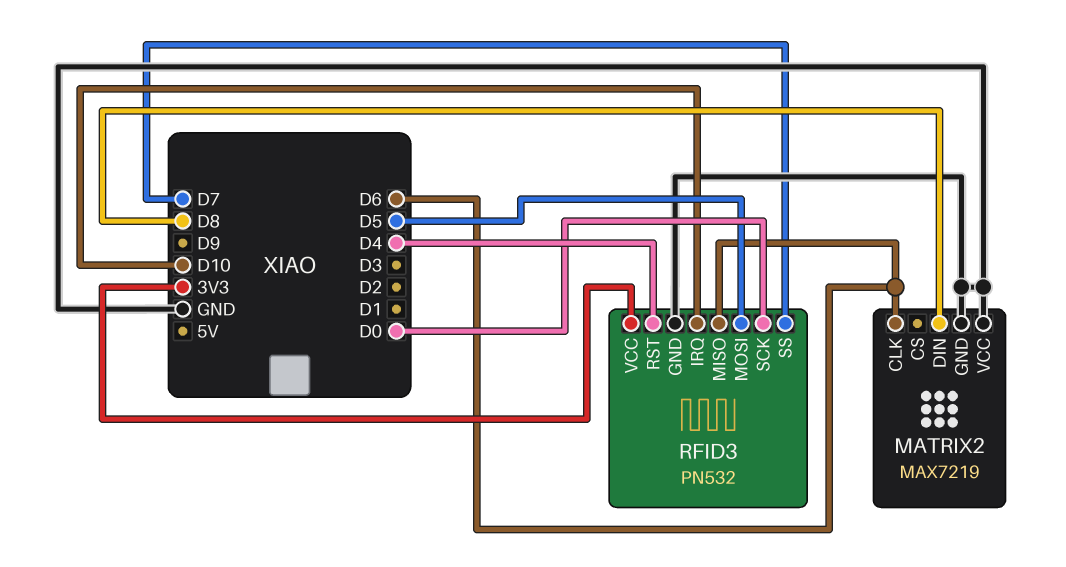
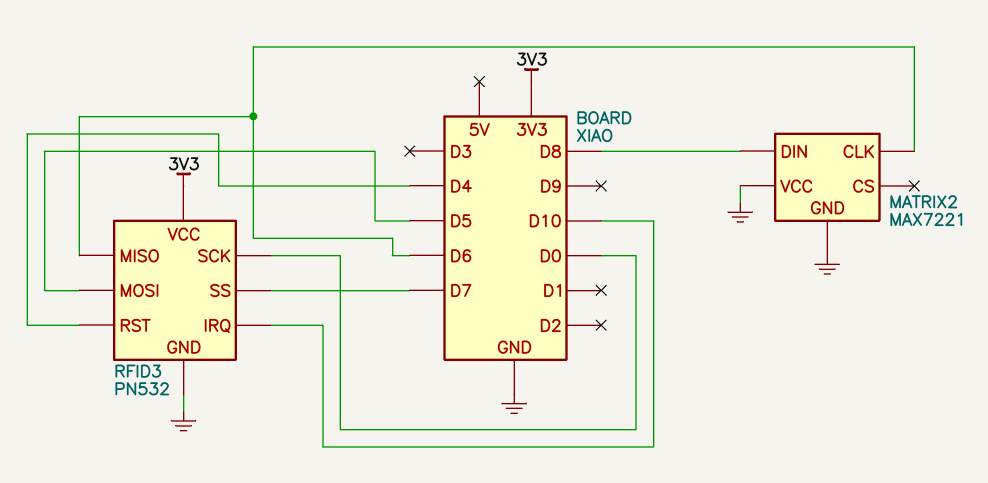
MATRIX2: MAX7219 -> MAX7221

